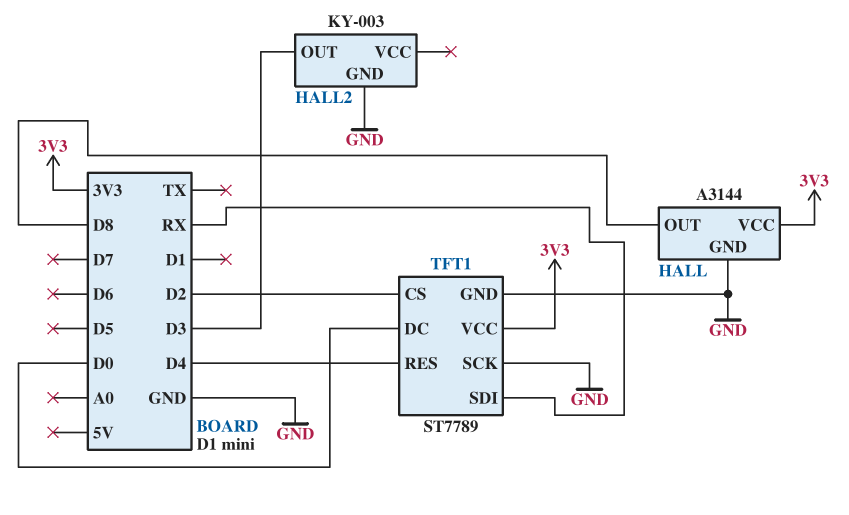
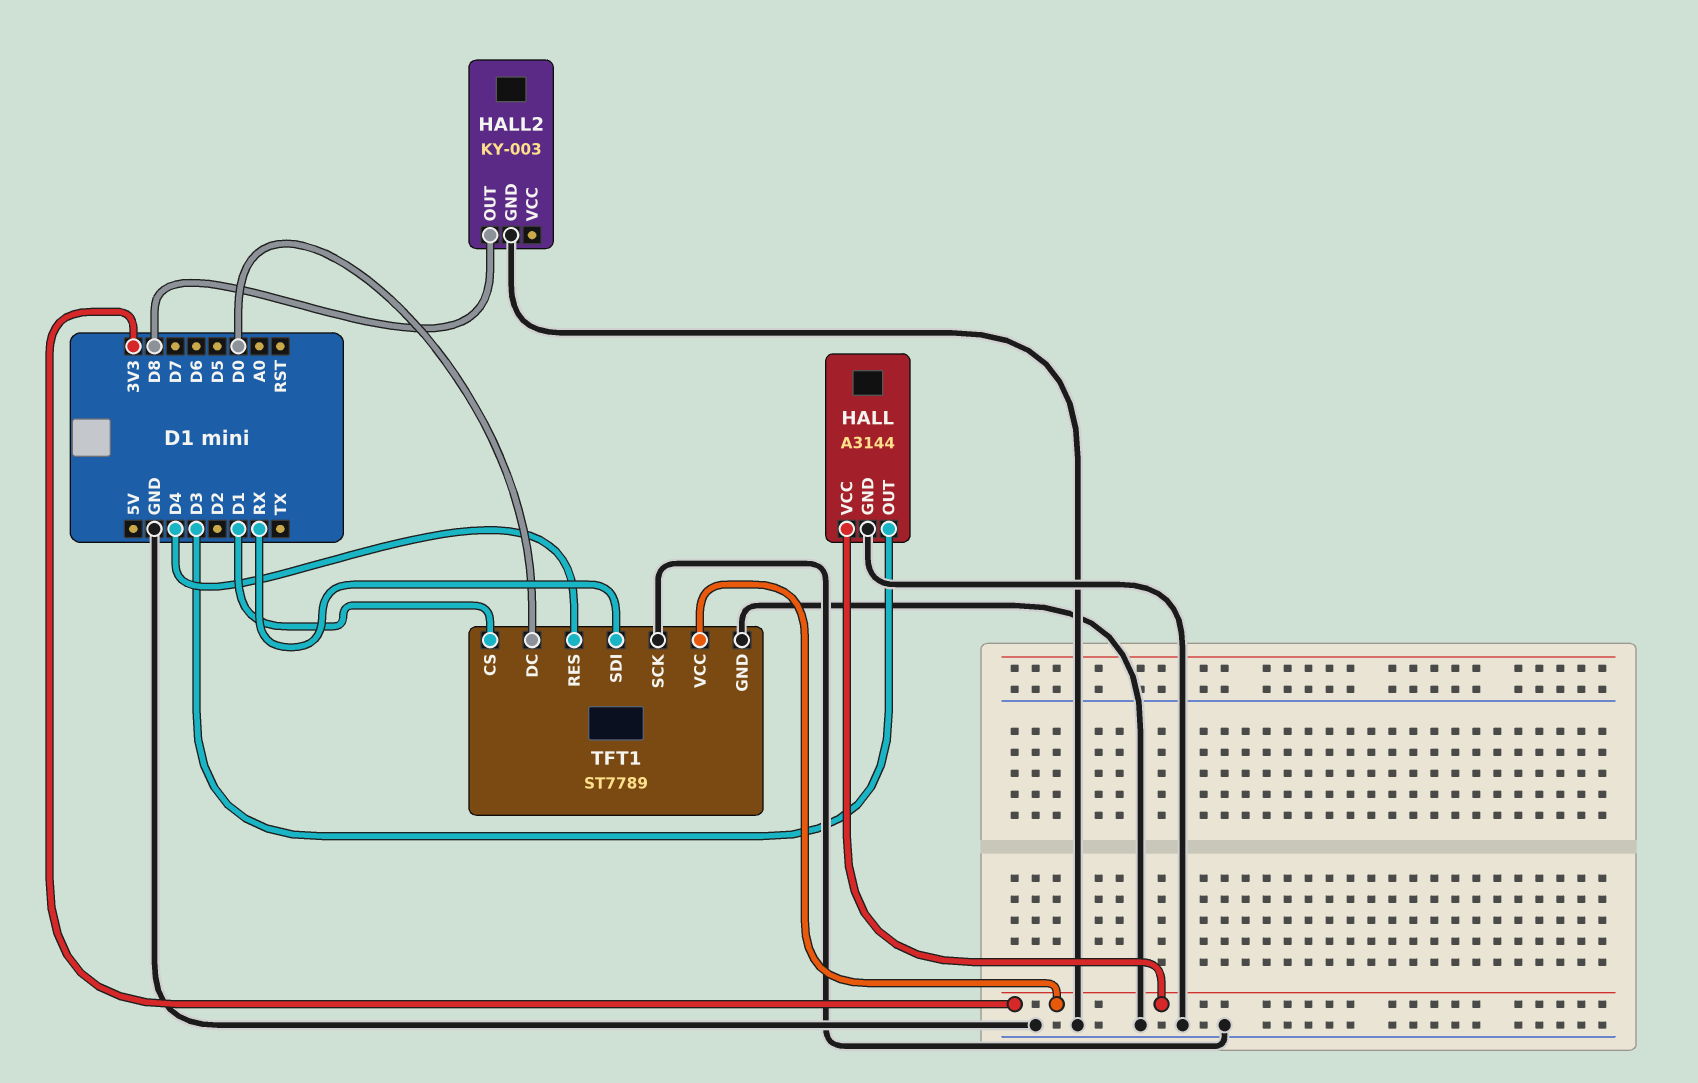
HALL pin OUT: D8 -> D3
HALL2 pin OUT: D3 -> D8
TFT1 pin CS: D2 -> D1

